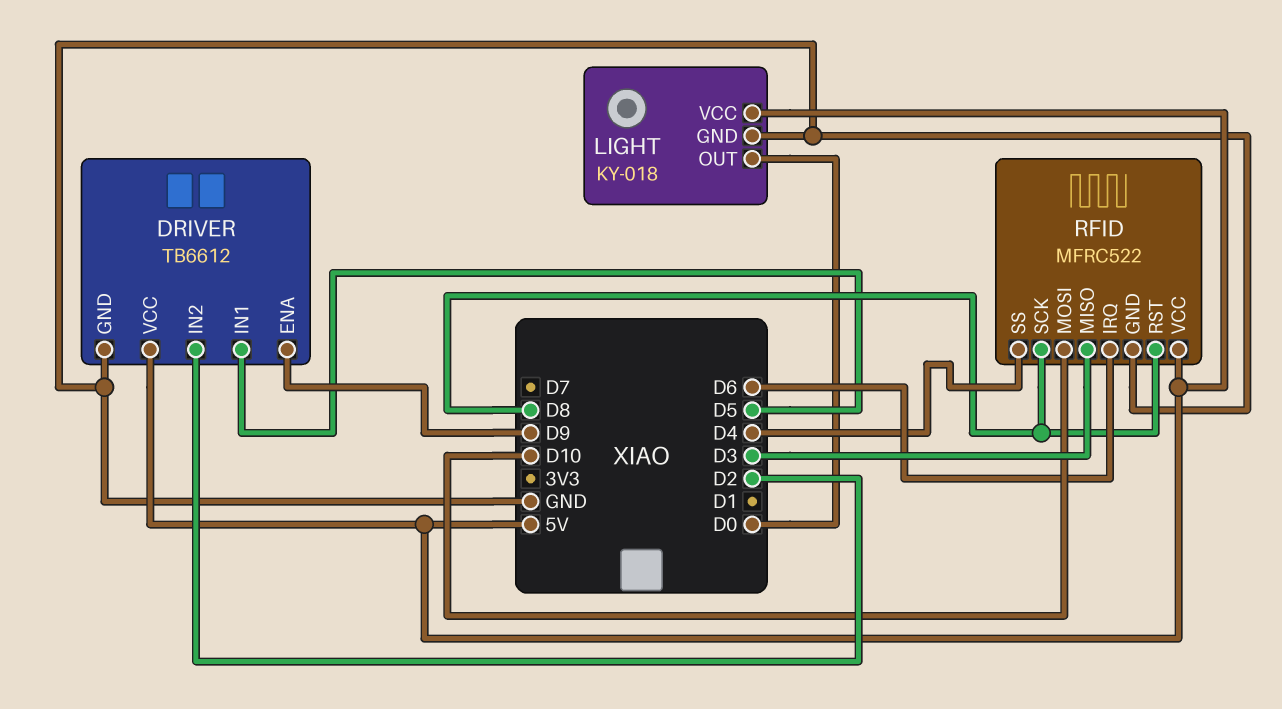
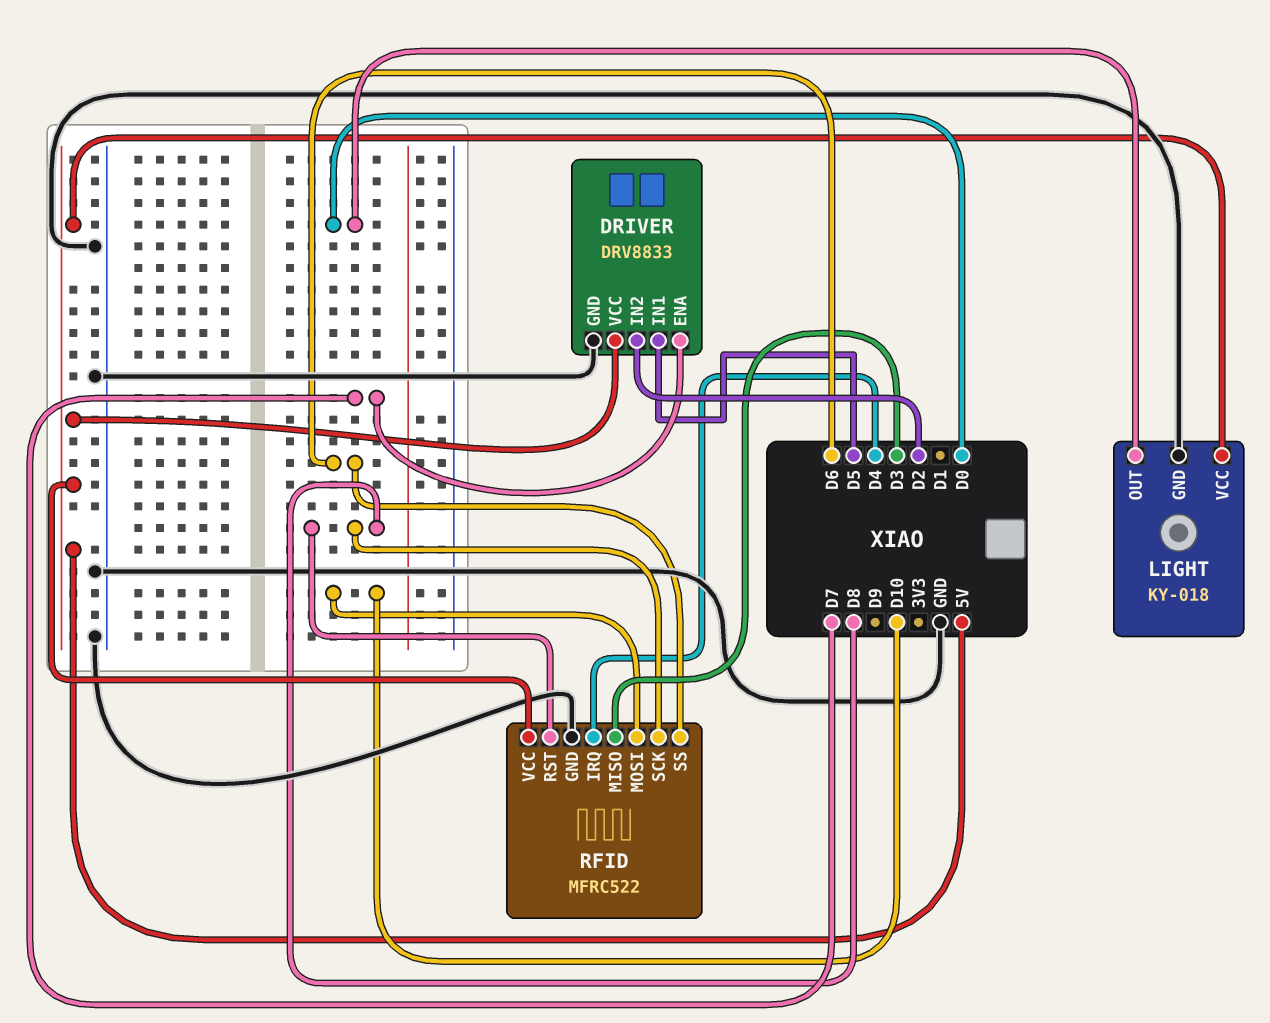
DRIVER: TB6612 -> DRV8833
DRIVER pin ENA: D9 -> D7
RFID pin IRQ: D6 -> D4
RFID pin SS: D4 -> D6

